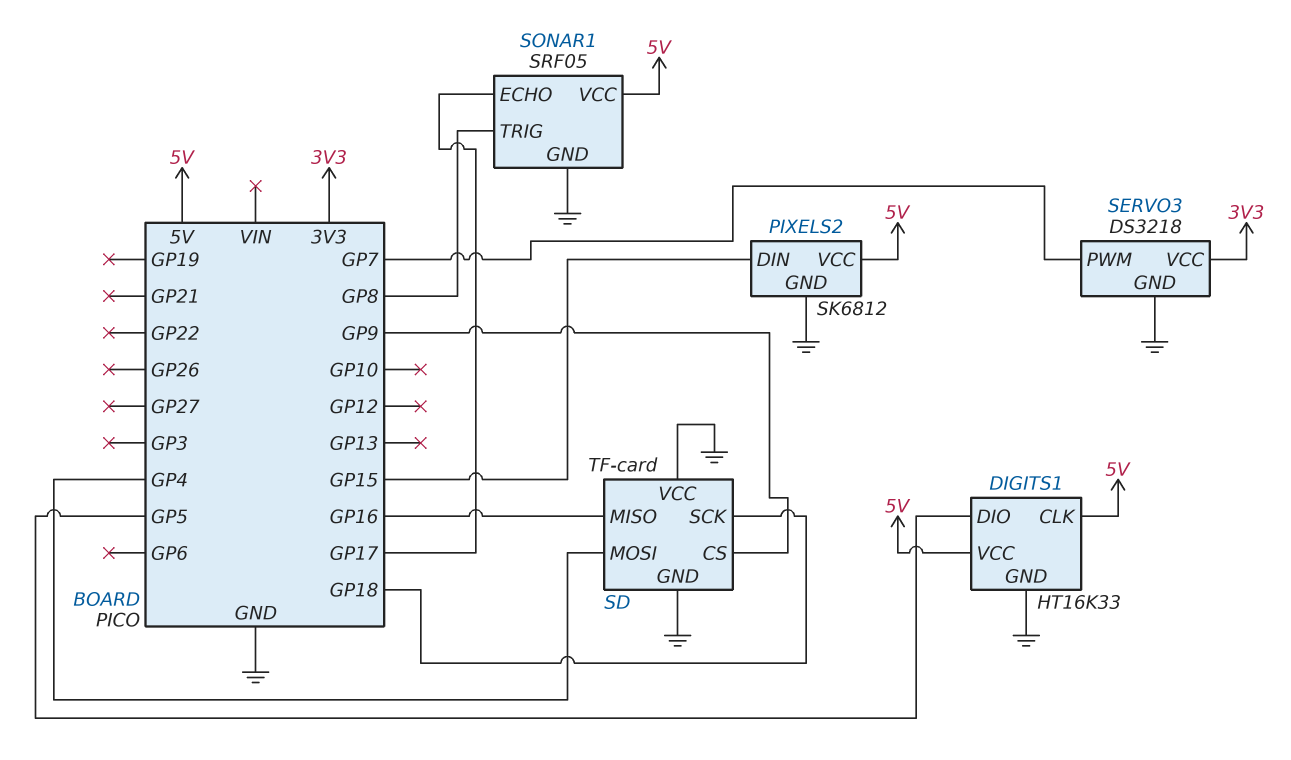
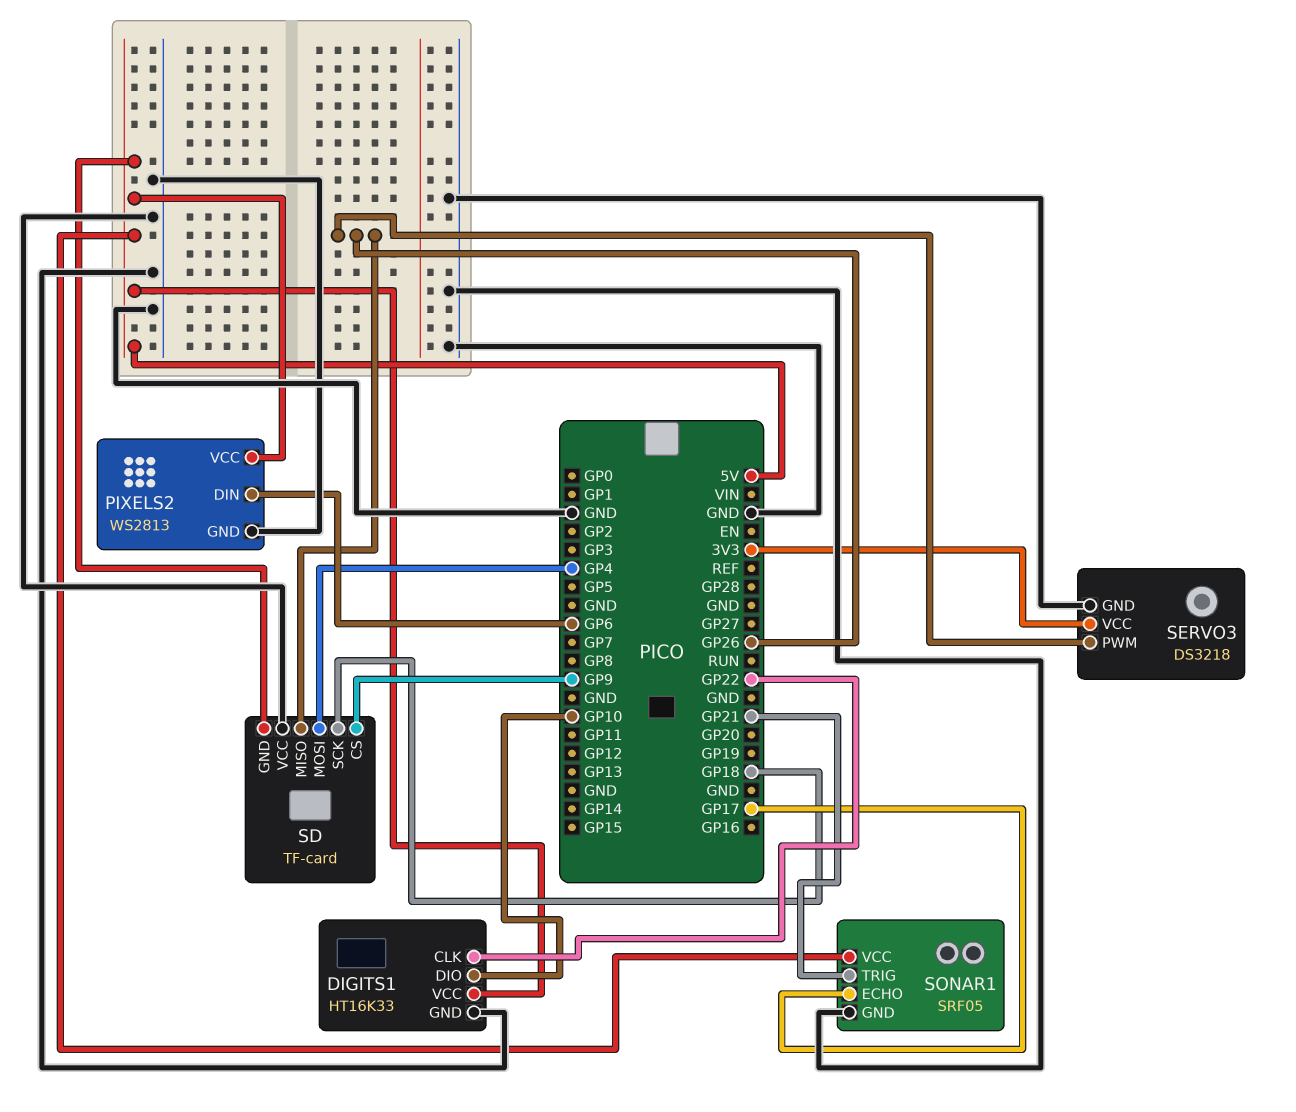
DIGITS1 pin CLK: 5V -> GP22
DIGITS1 pin DIO: GP5 -> GP10
PIXELS2: SK6812 -> WS2813
PIXELS2 pin DIN: GP15 -> GP6
SD pin GND: GND -> 5V
SD pin MISO: GP16 -> GP26
SERVO3 pin PWM: GP7 -> GP26
SONAR1 pin TRIG: GP8 -> GP21

